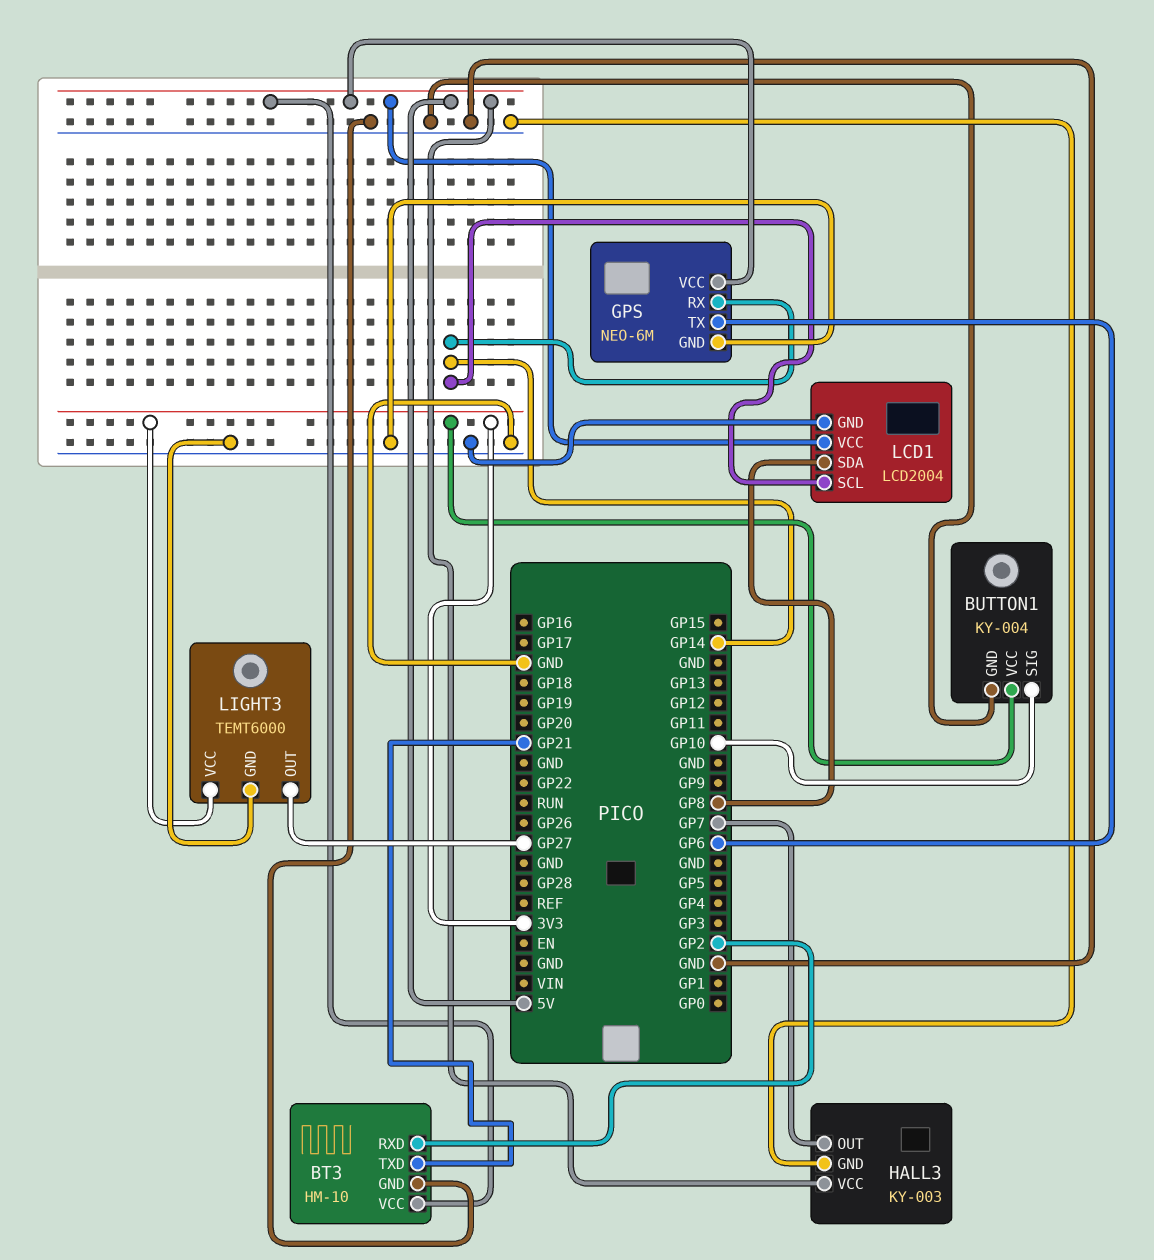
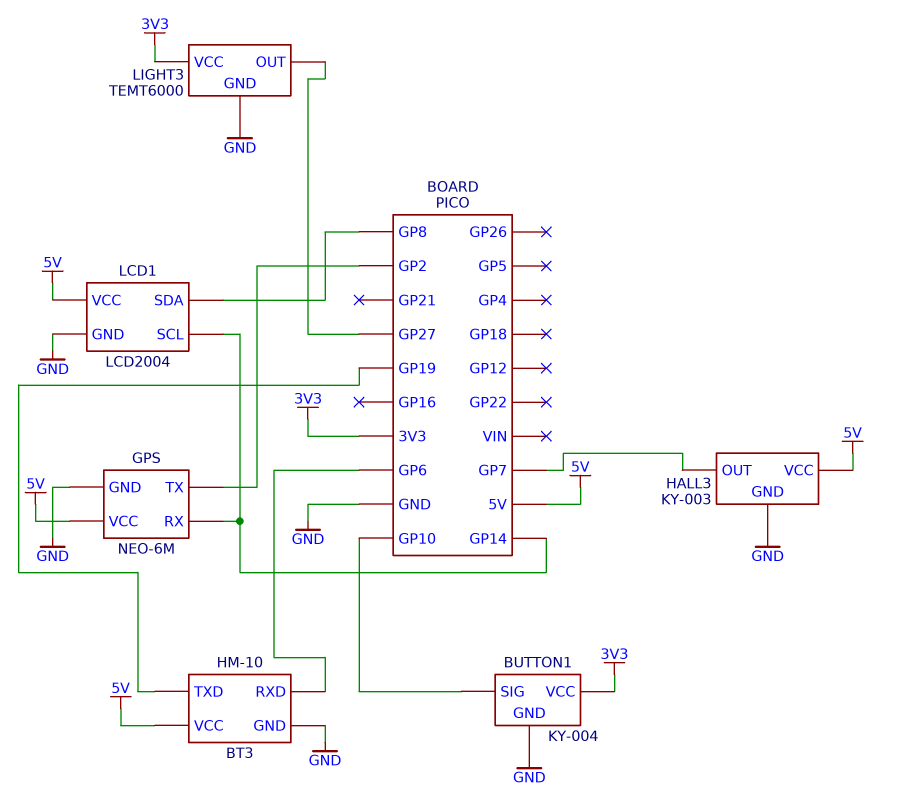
BT3 pin RXD: GP2 -> GP6
BT3 pin TXD: GP21 -> GP19
GPS pin TX: GP6 -> GP2

